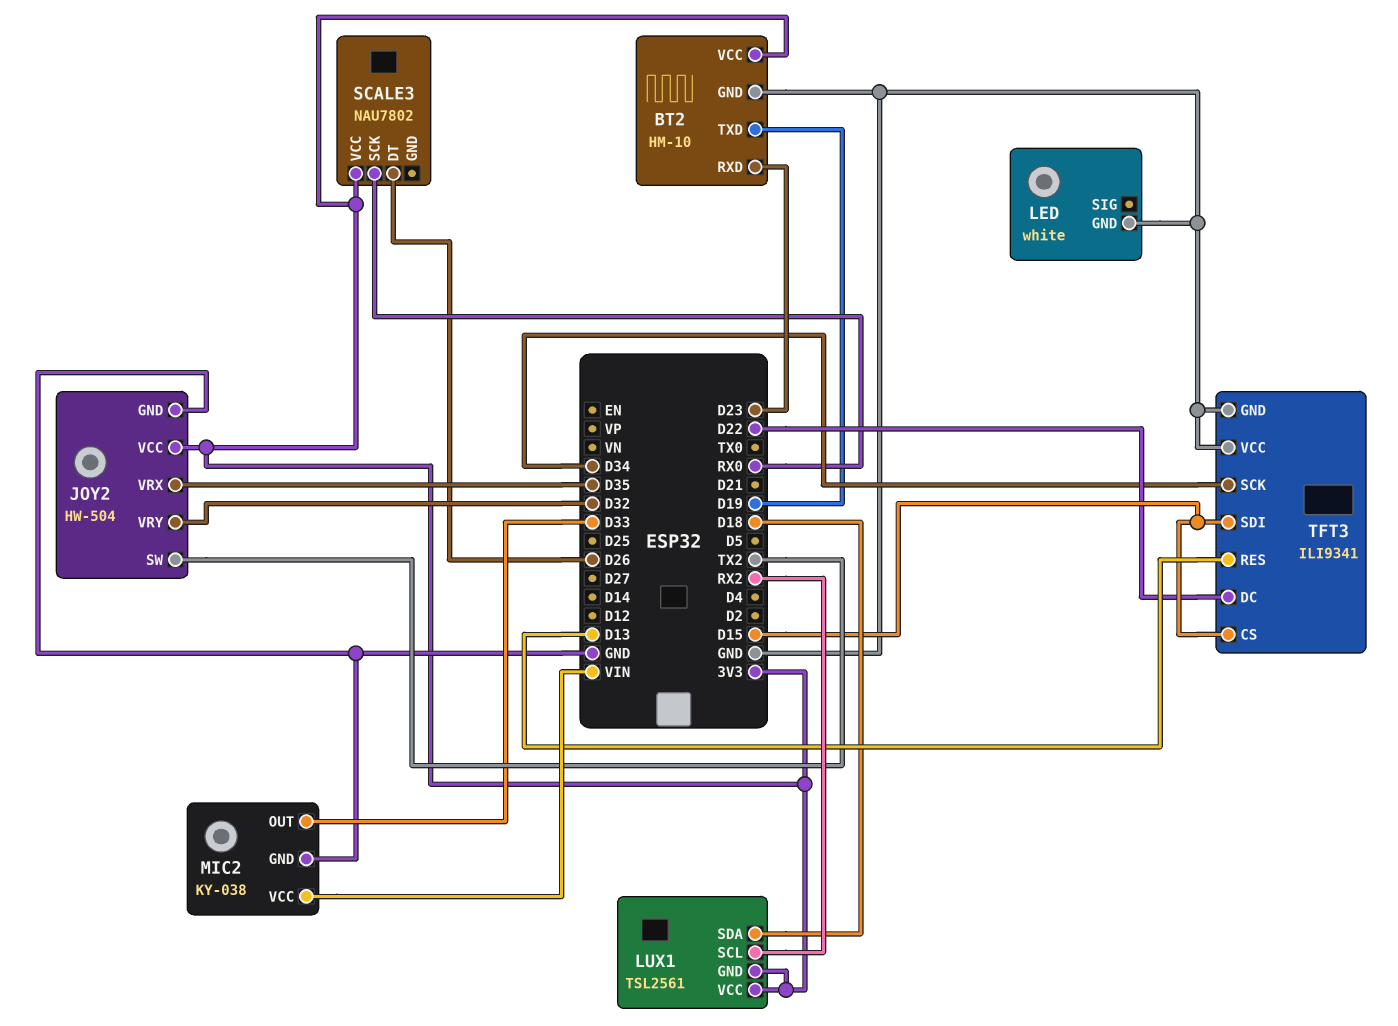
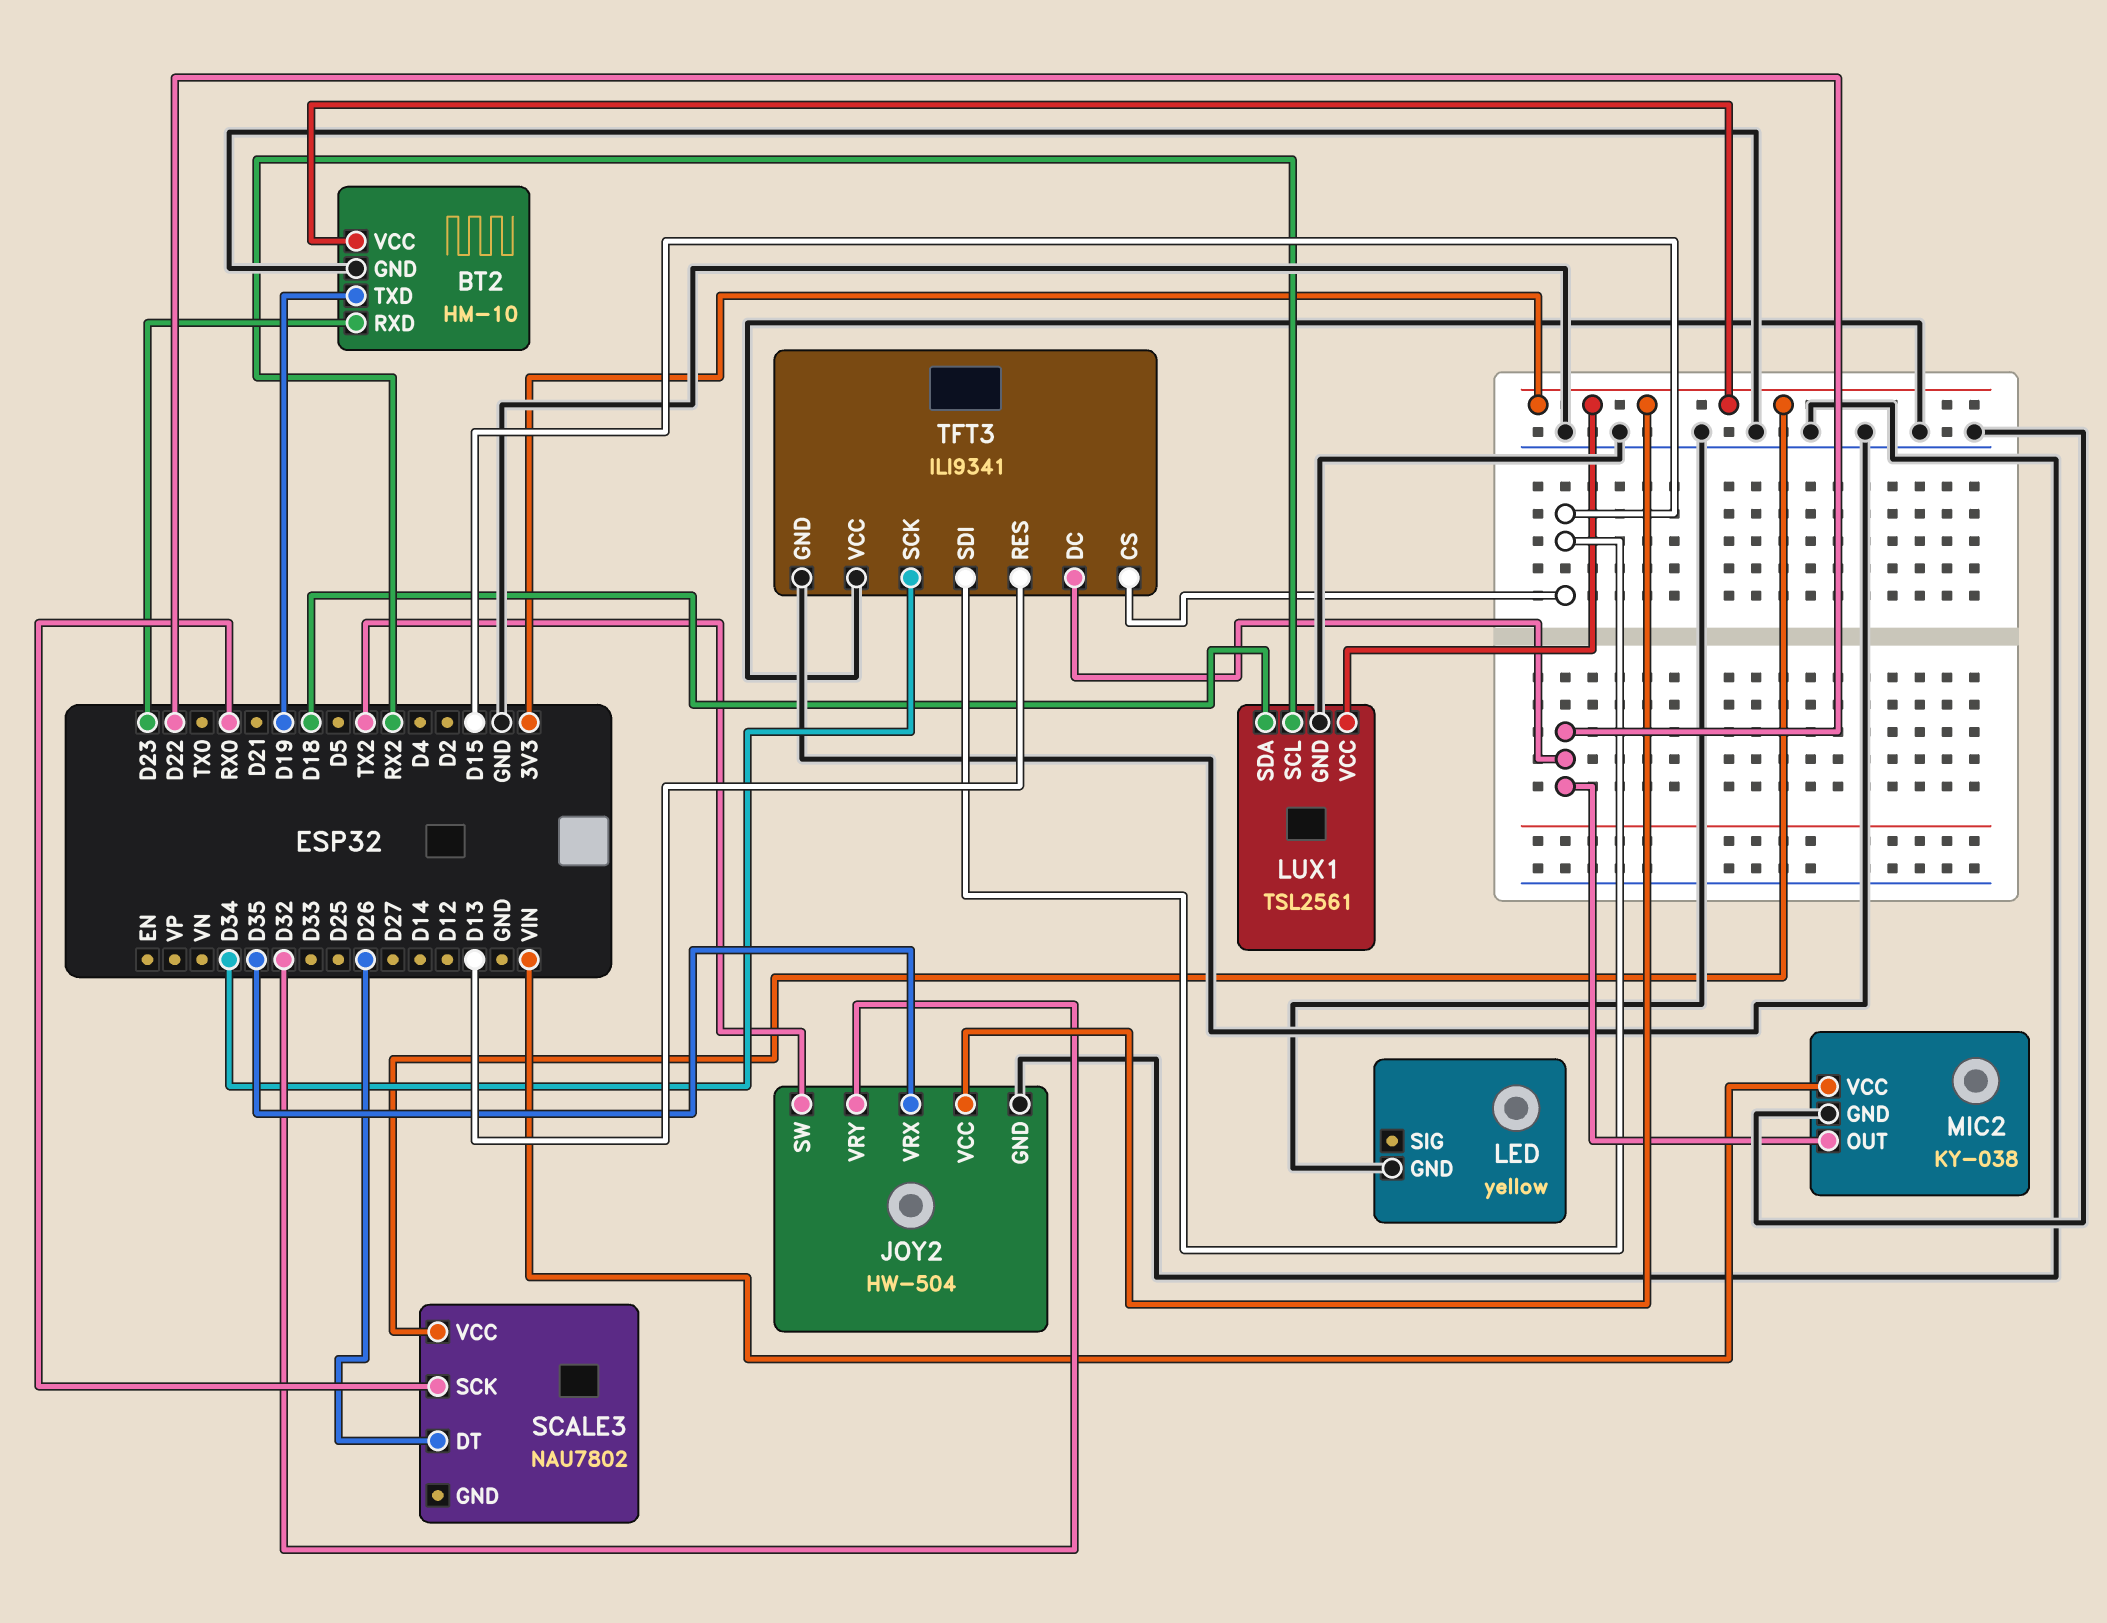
LED: white -> yellow
LUX1 pin GND: 3V3 -> GND
MIC2 pin OUT: D33 -> D22

